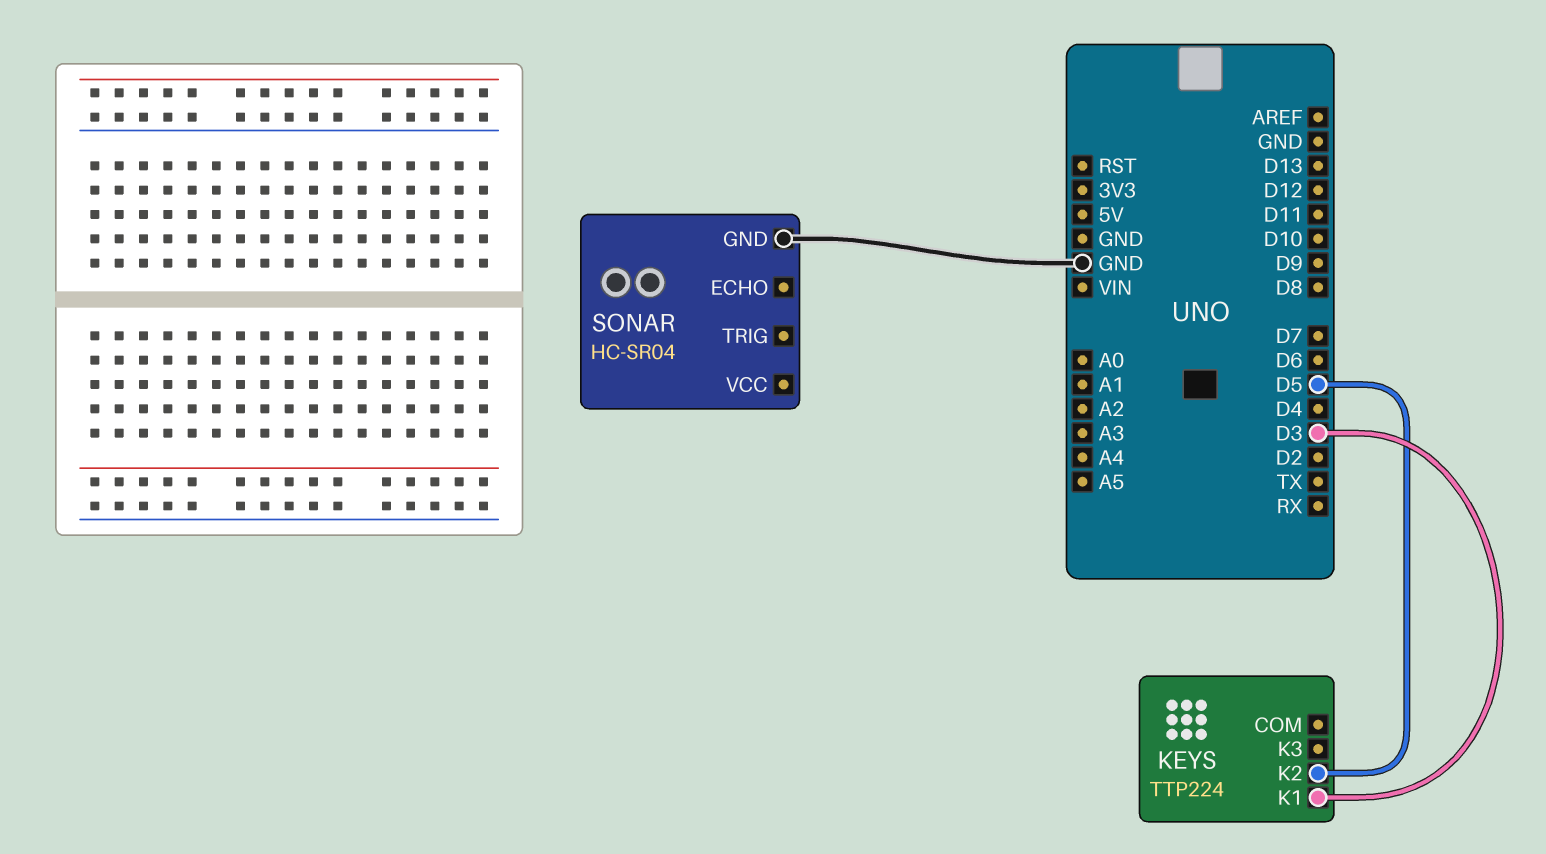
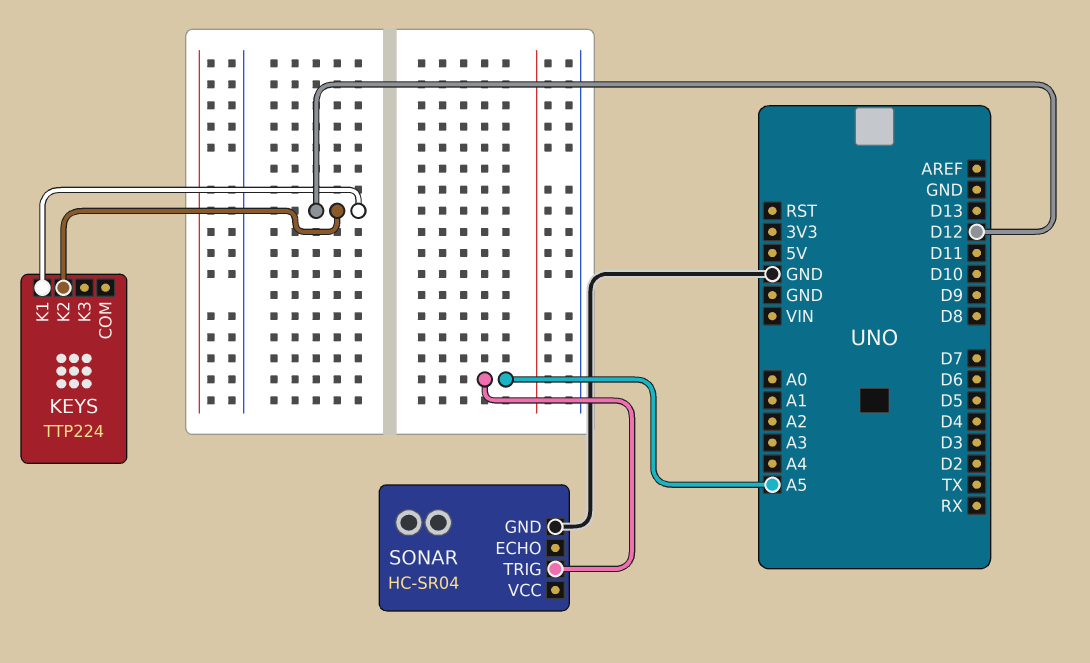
KEYS pin K1: D3 -> D12
KEYS pin K2: D5 -> D12
SONAR pin TRIG: none -> A5

